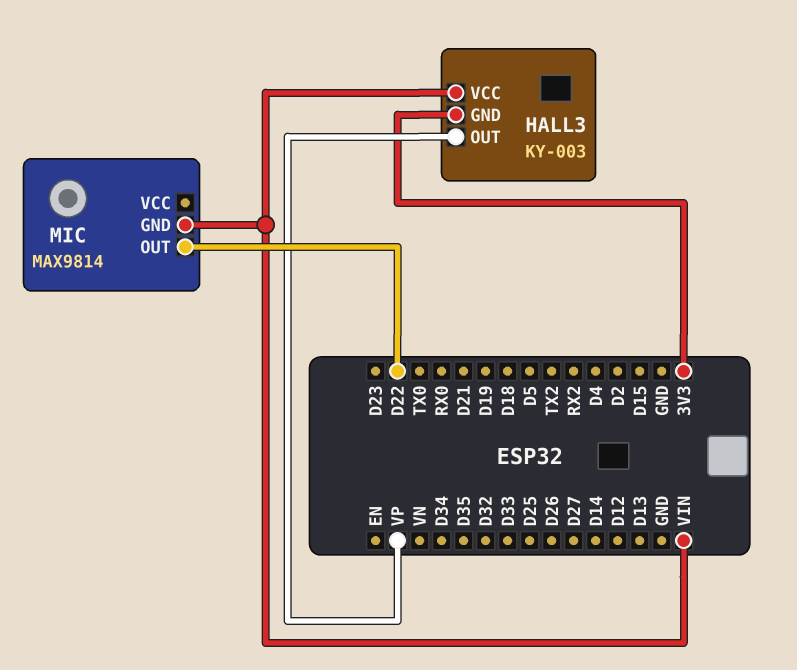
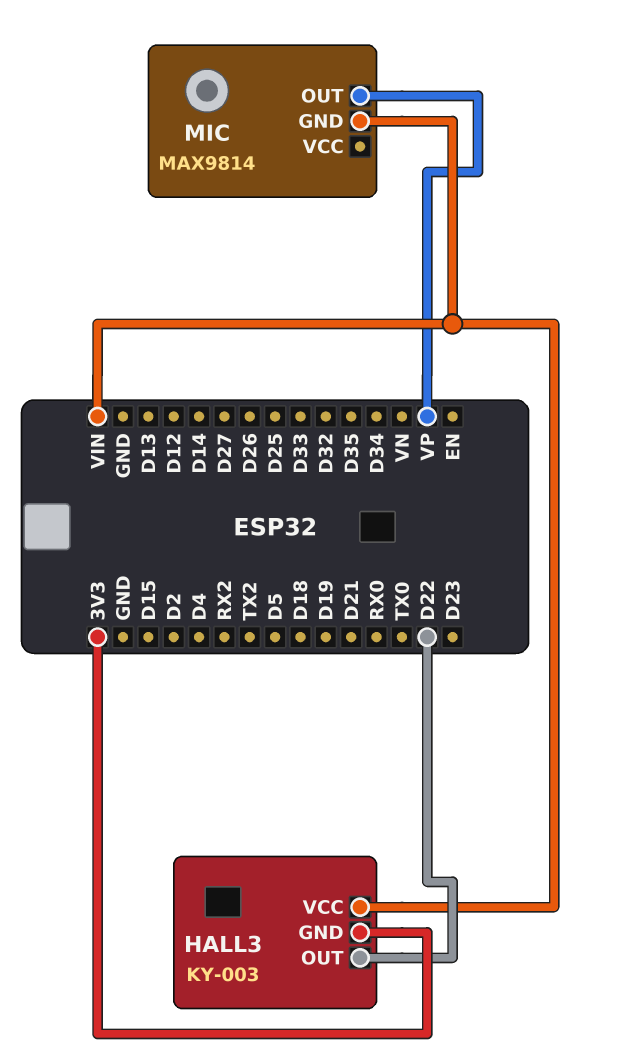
HALL3 pin OUT: VP -> D22
MIC pin OUT: D22 -> VP

